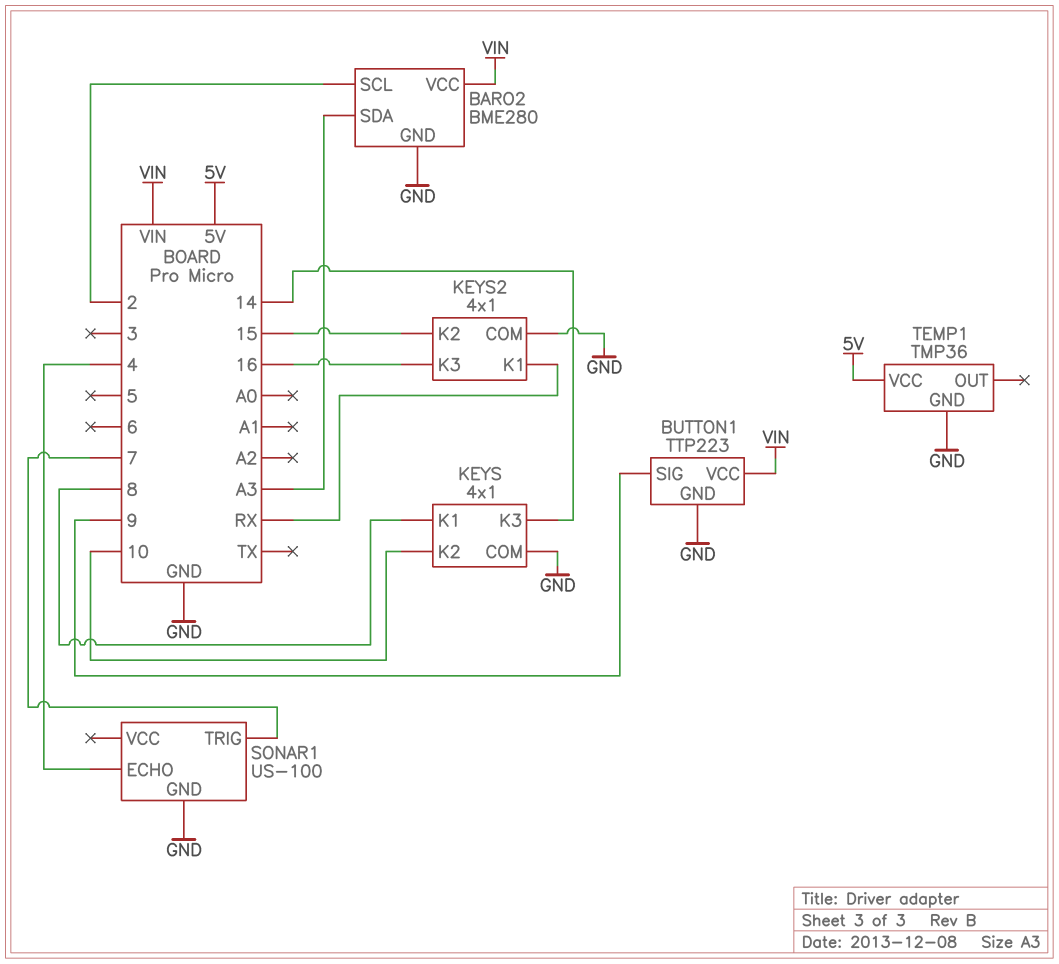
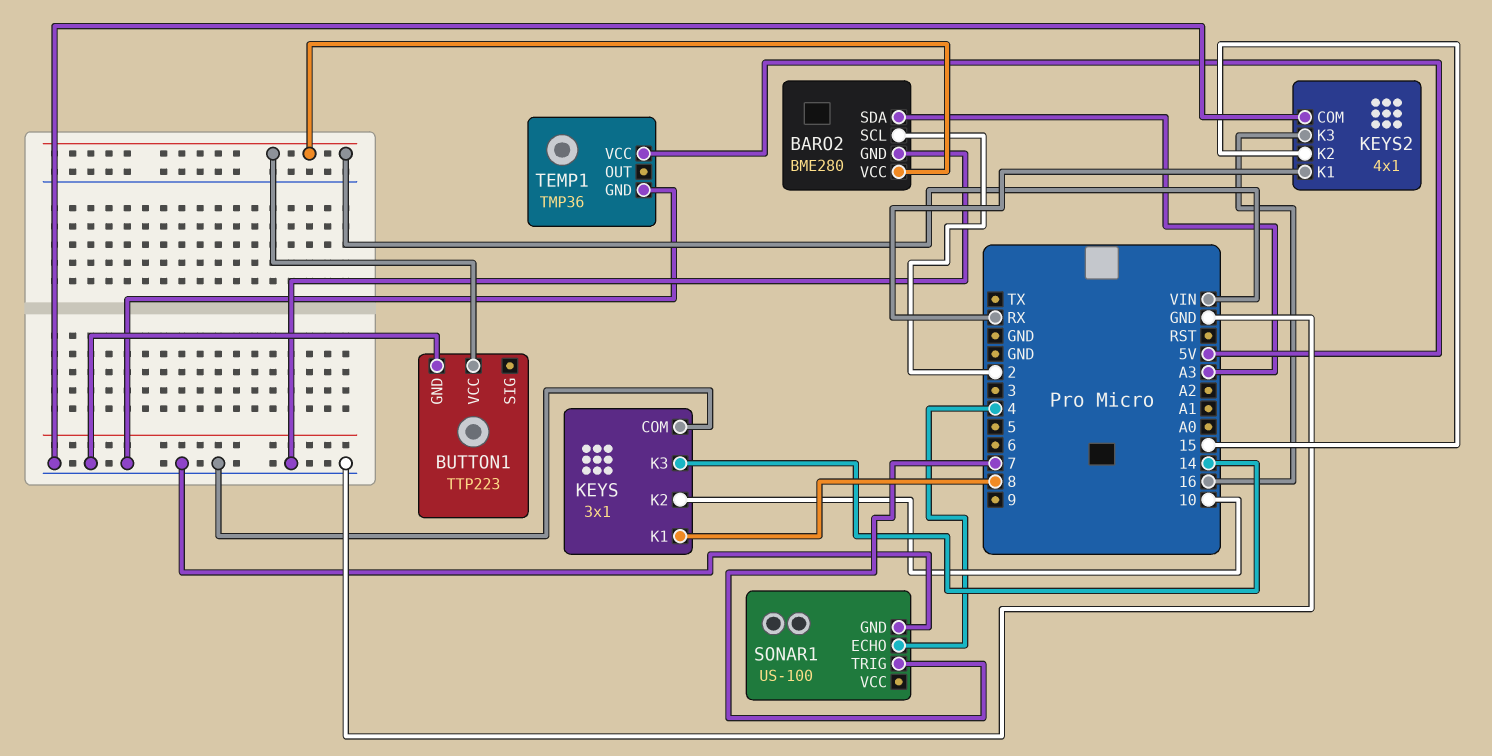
BUTTON1 pin SIG: 9 -> none
KEYS: 4x1 -> 3x1

